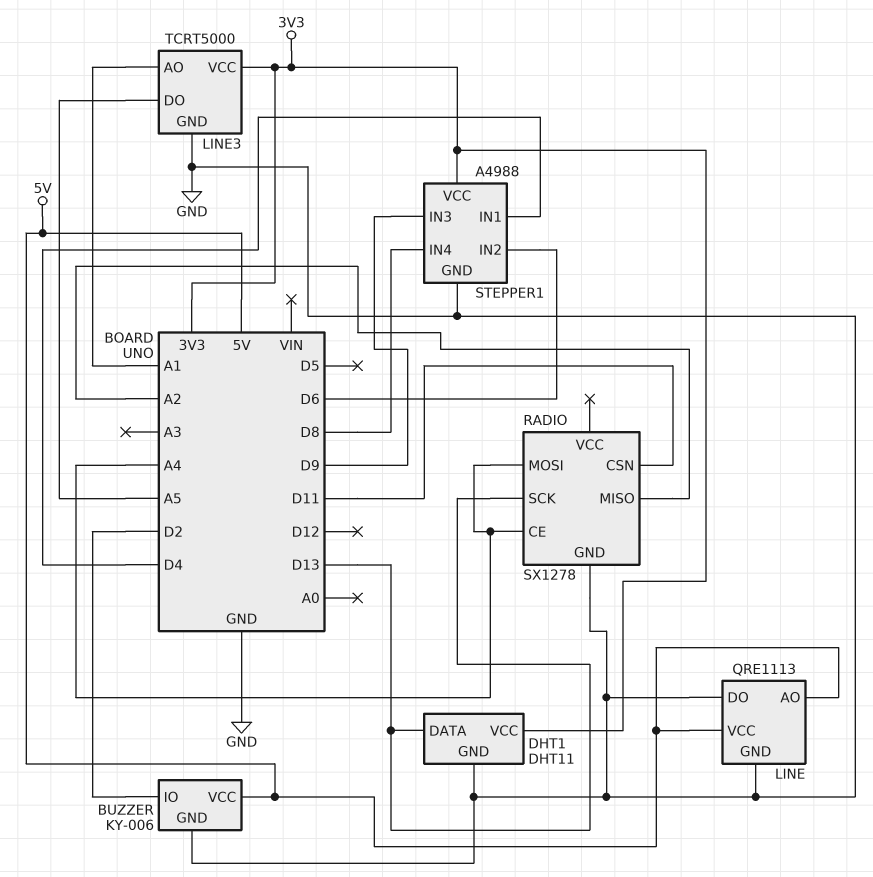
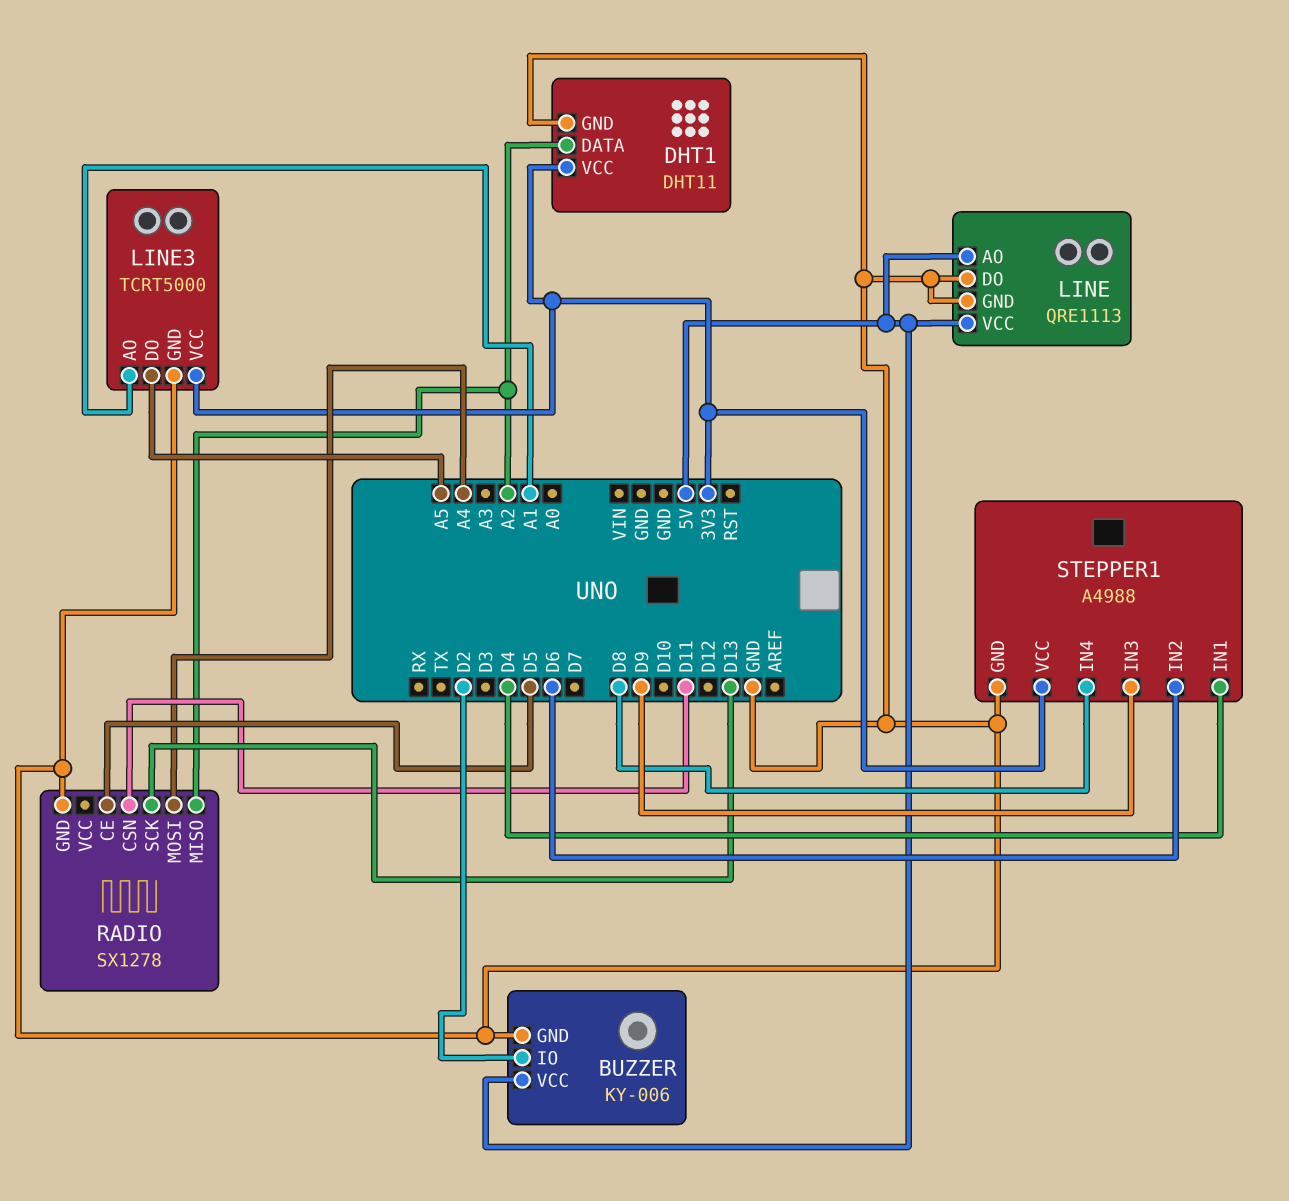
DHT1 pin DATA: D13 -> A2
RADIO pin CE: A4 -> D5

